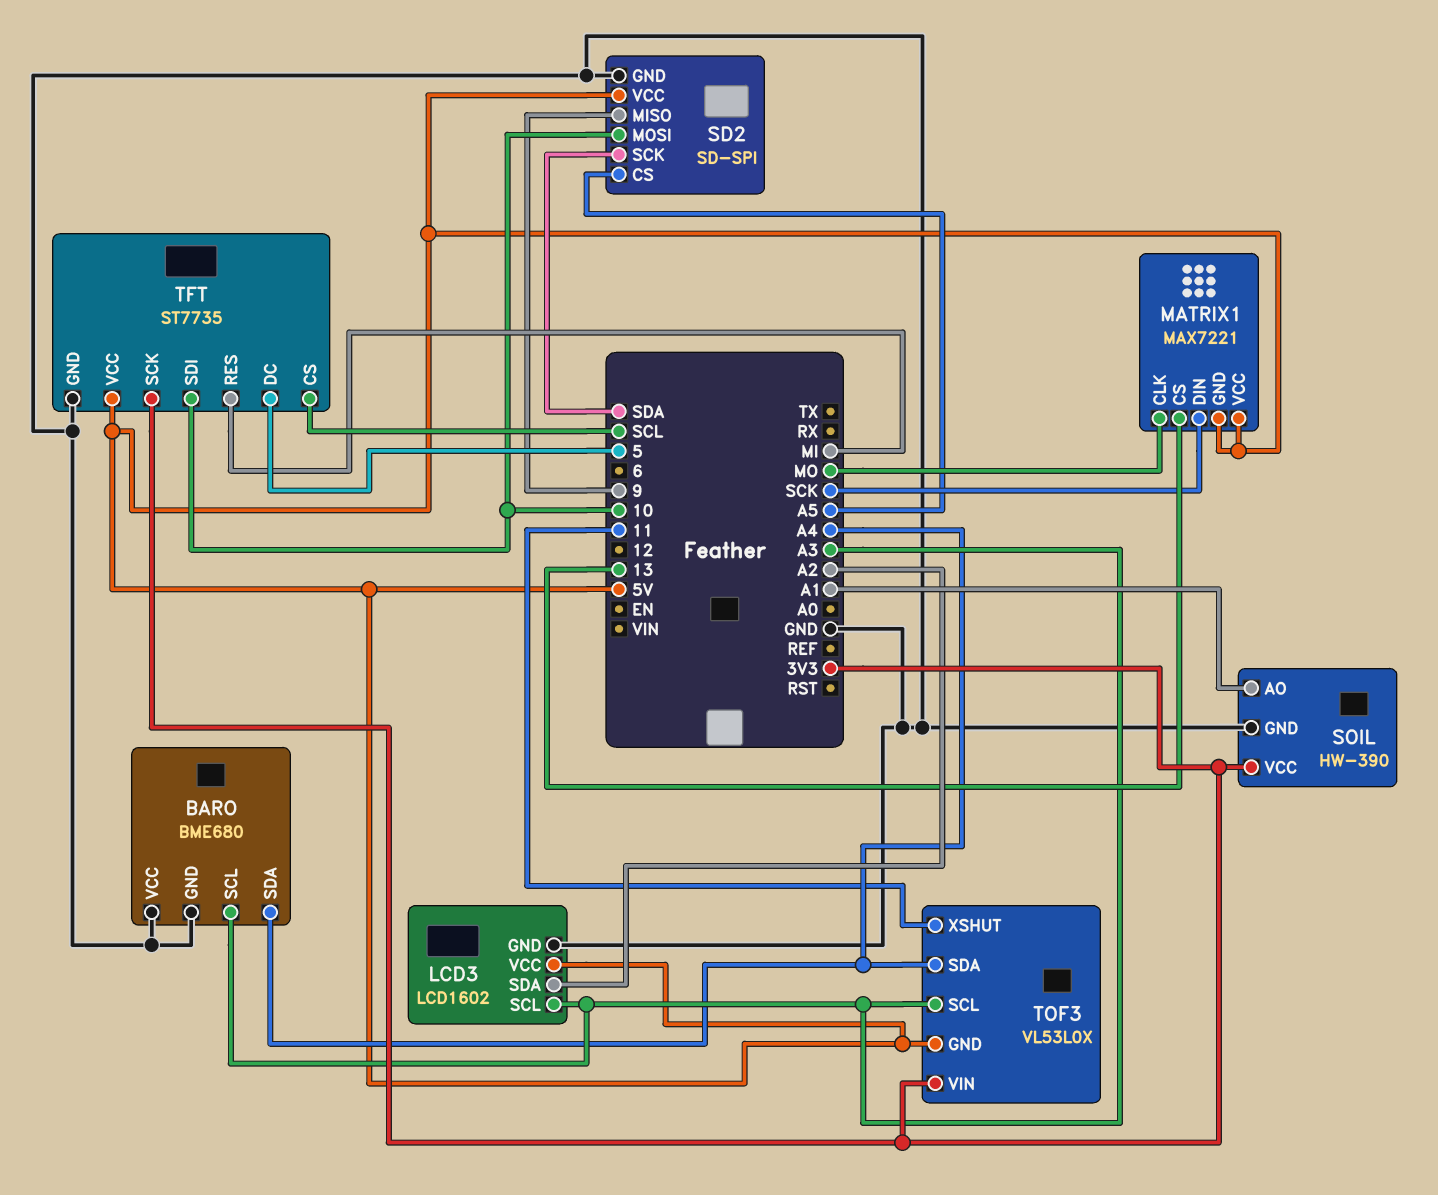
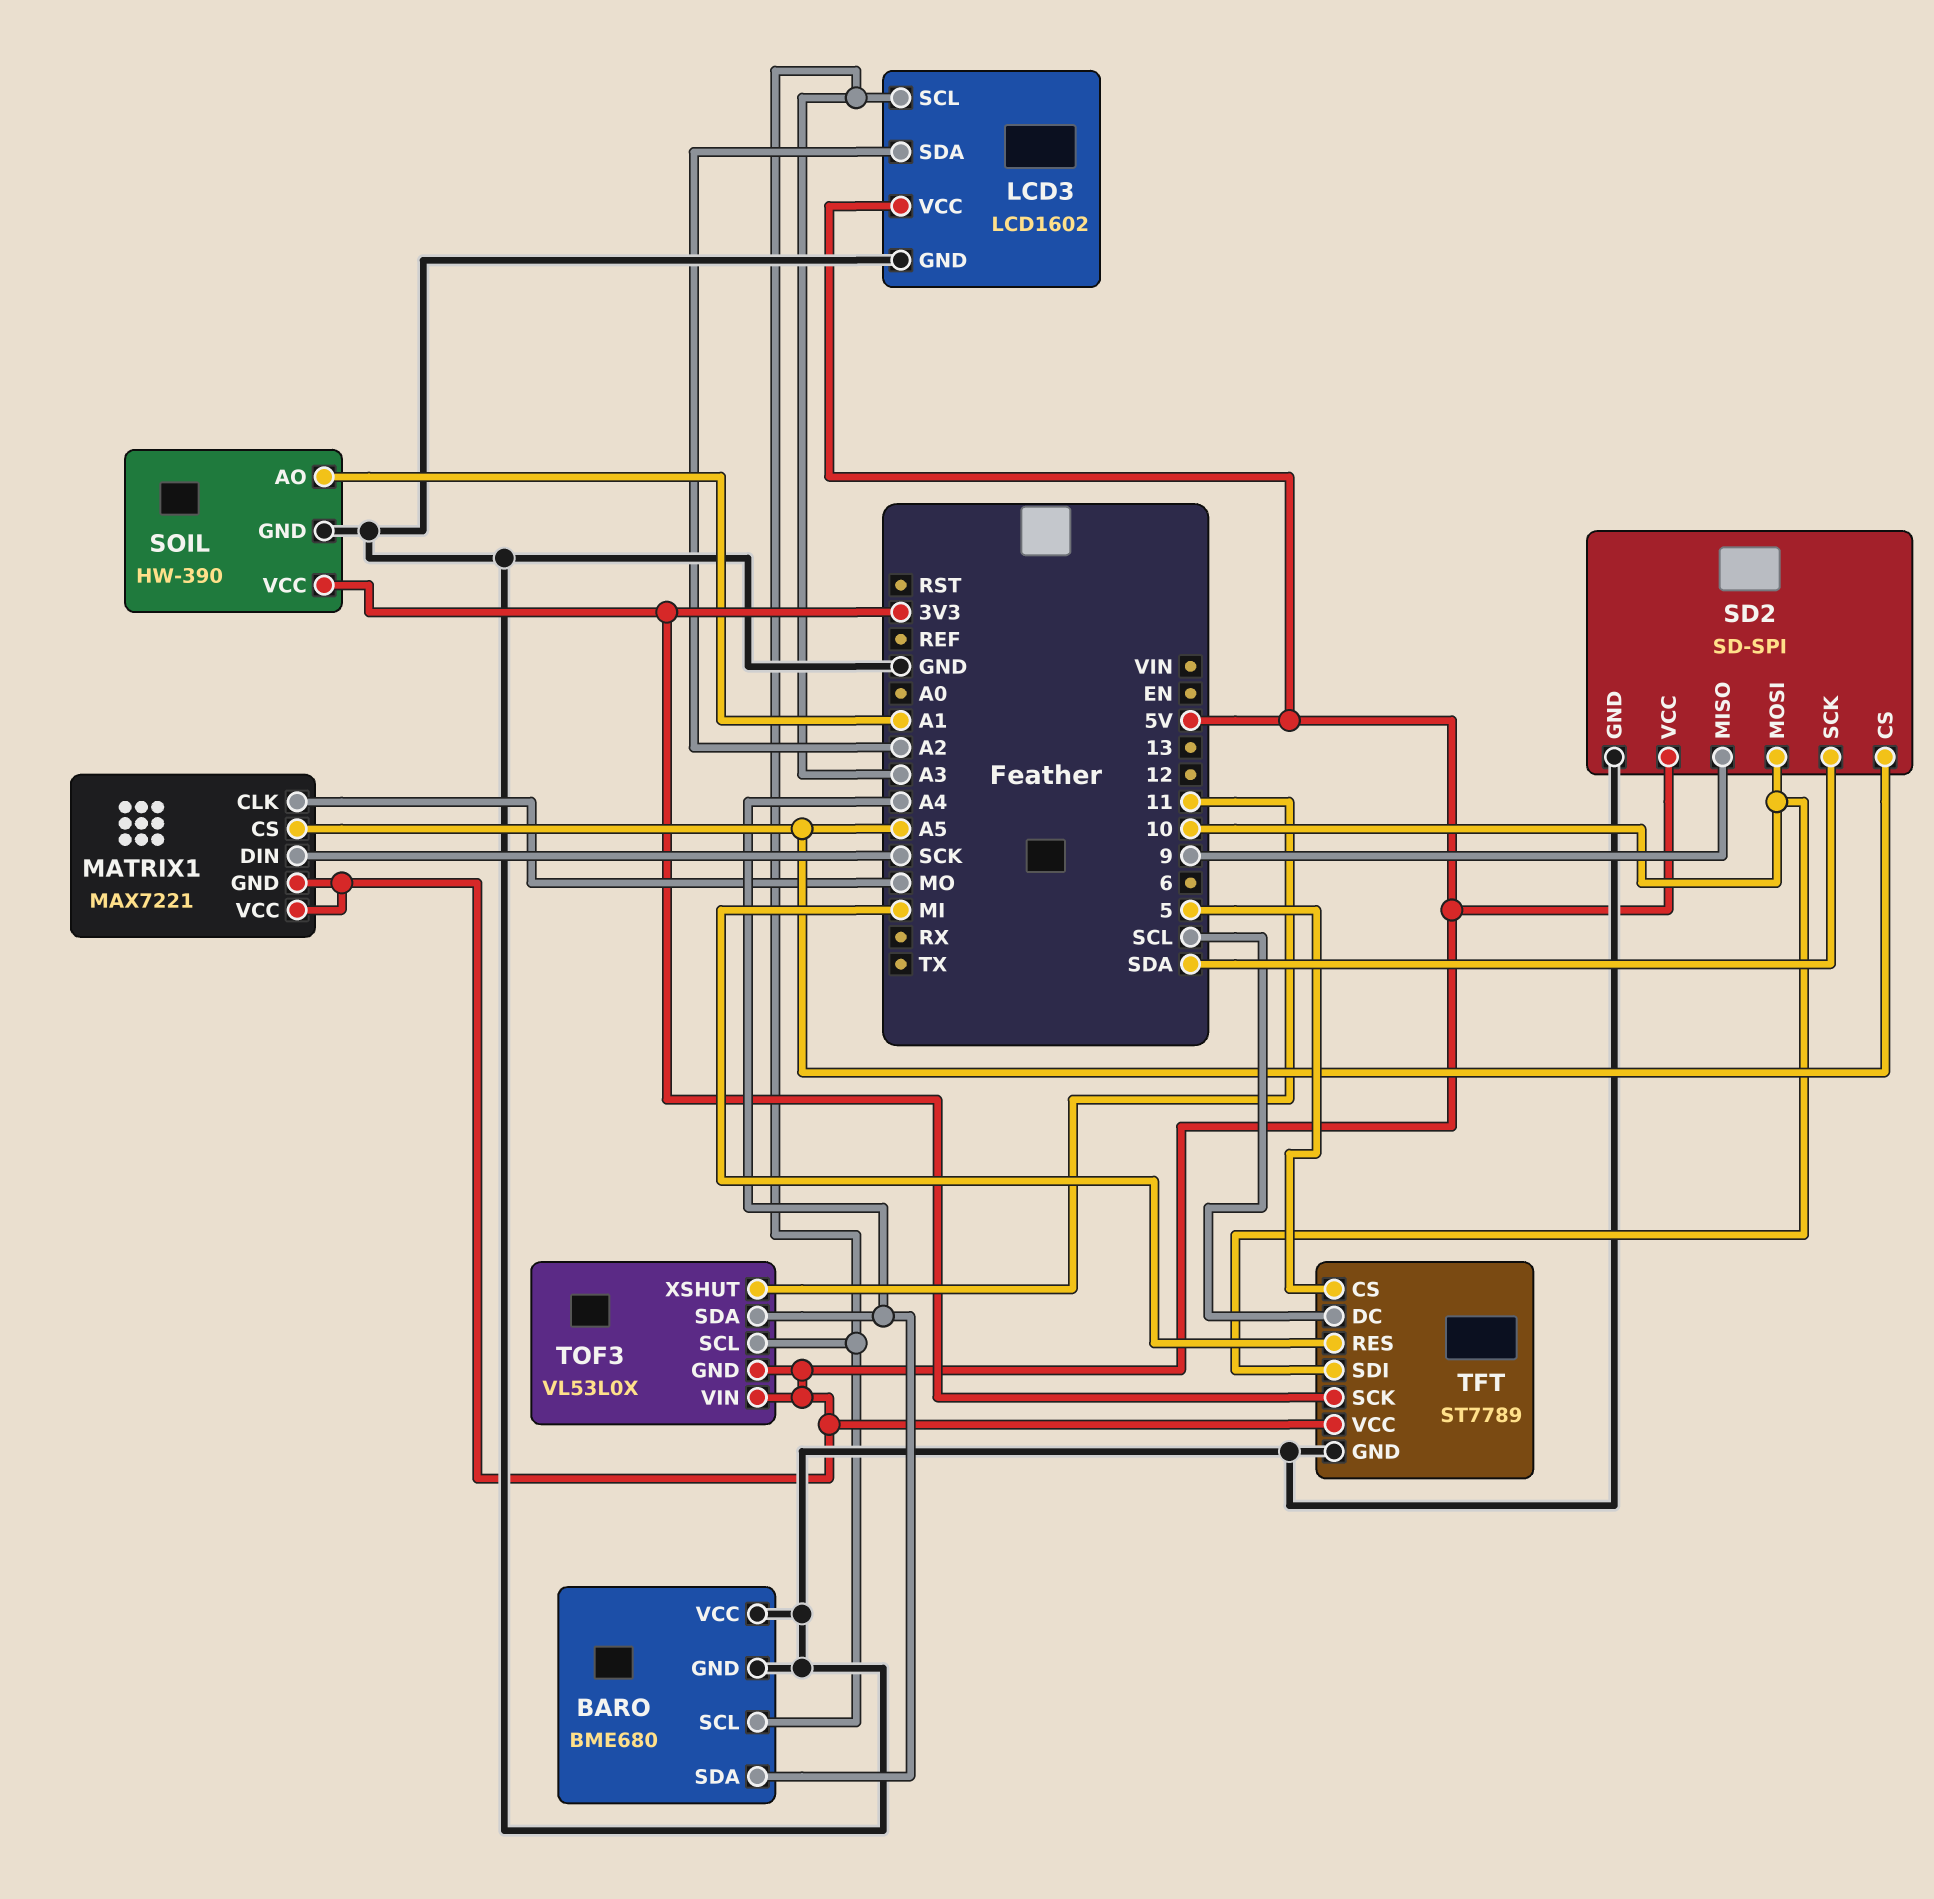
MATRIX1 pin CS: 13 -> A5
TFT: ST7735 -> ST7789
TFT pin CS: SCL -> 5
TFT pin DC: 5 -> SCL
TOF3 pin VIN: 3V3 -> 5V

